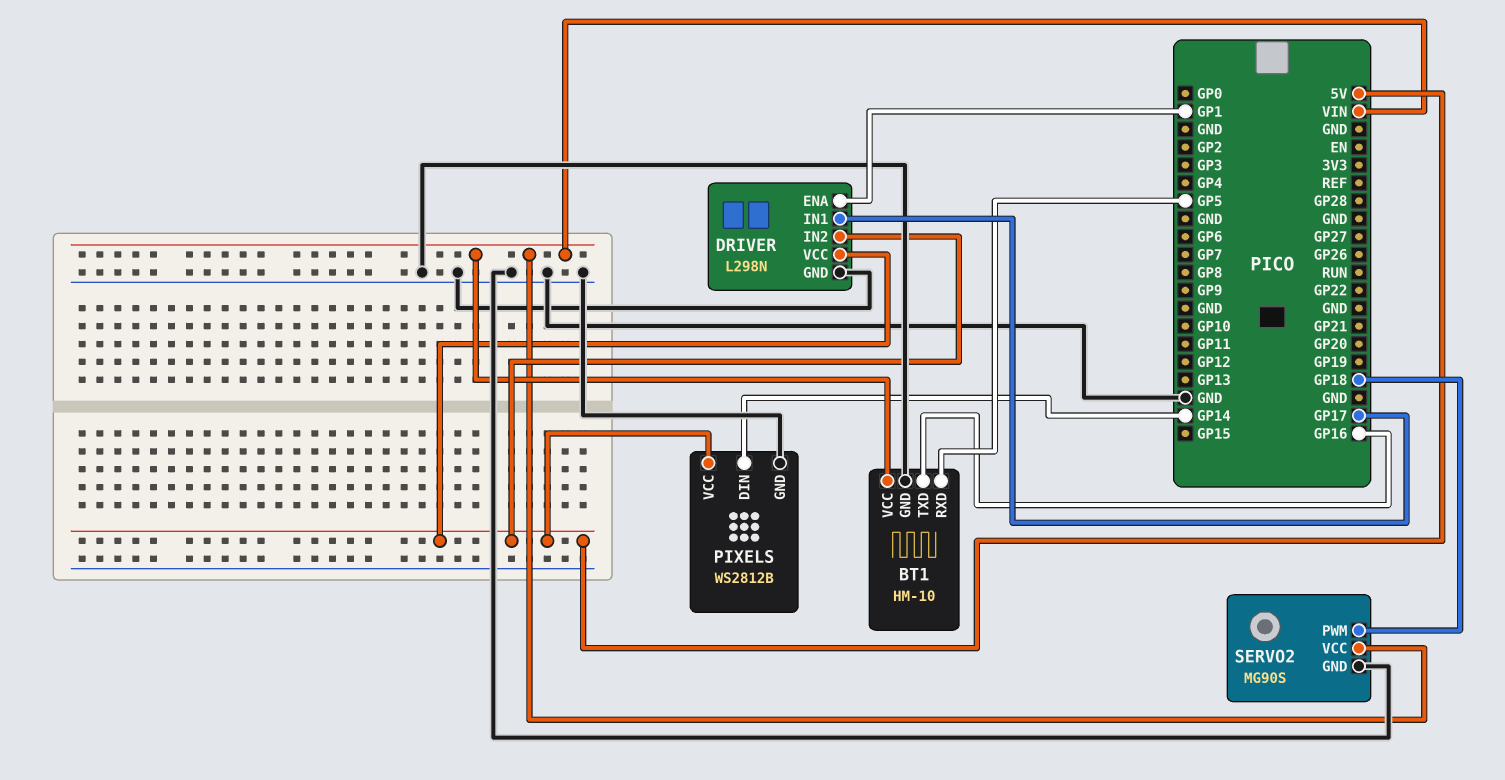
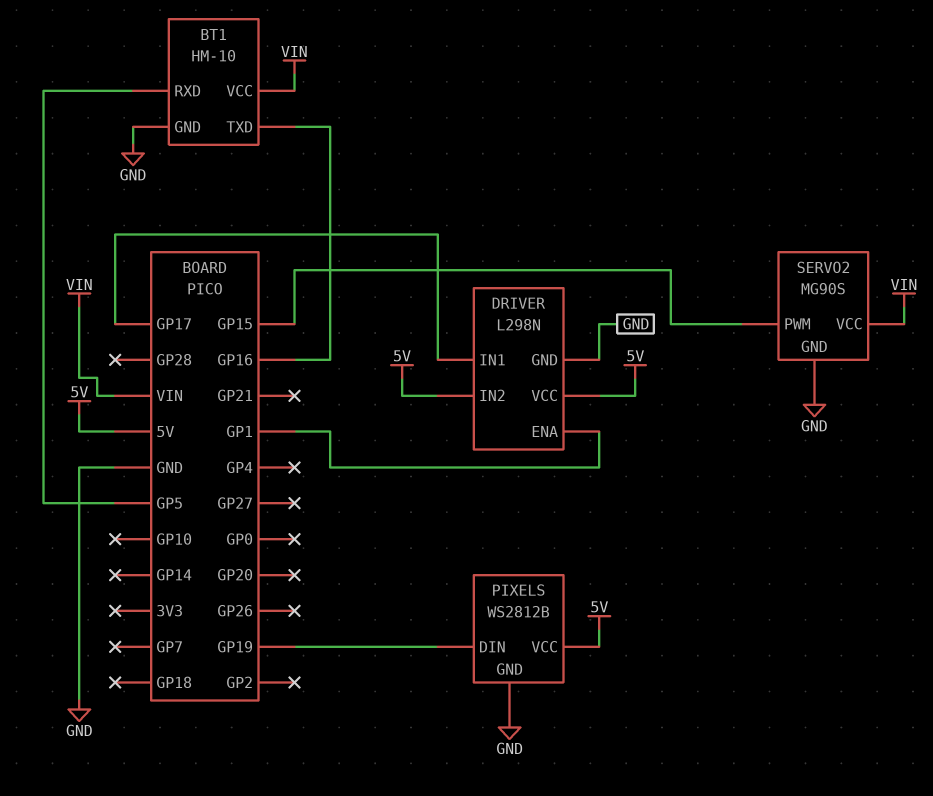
PIXELS pin DIN: GP14 -> GP19
SERVO2 pin PWM: GP18 -> GP15

